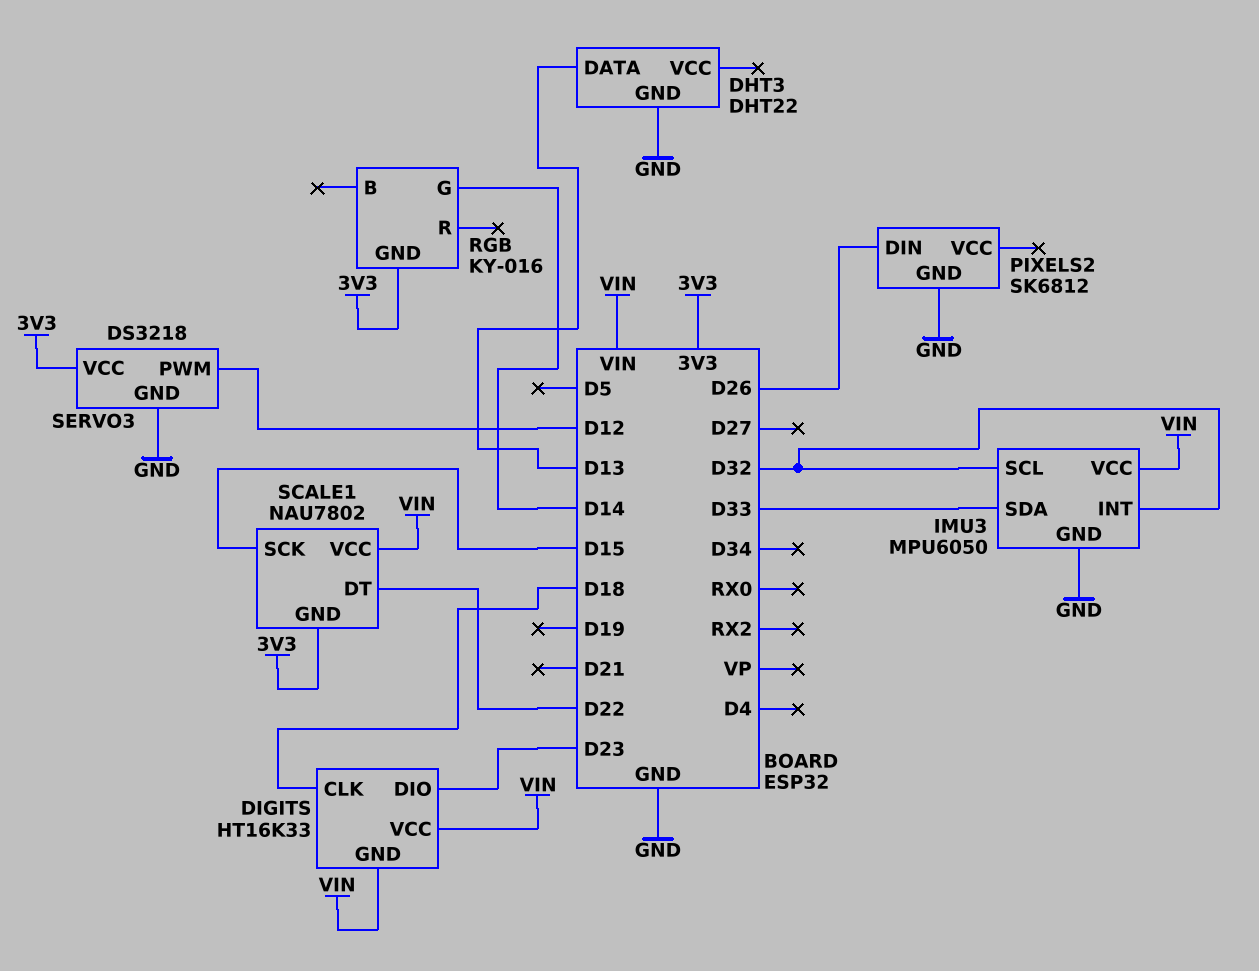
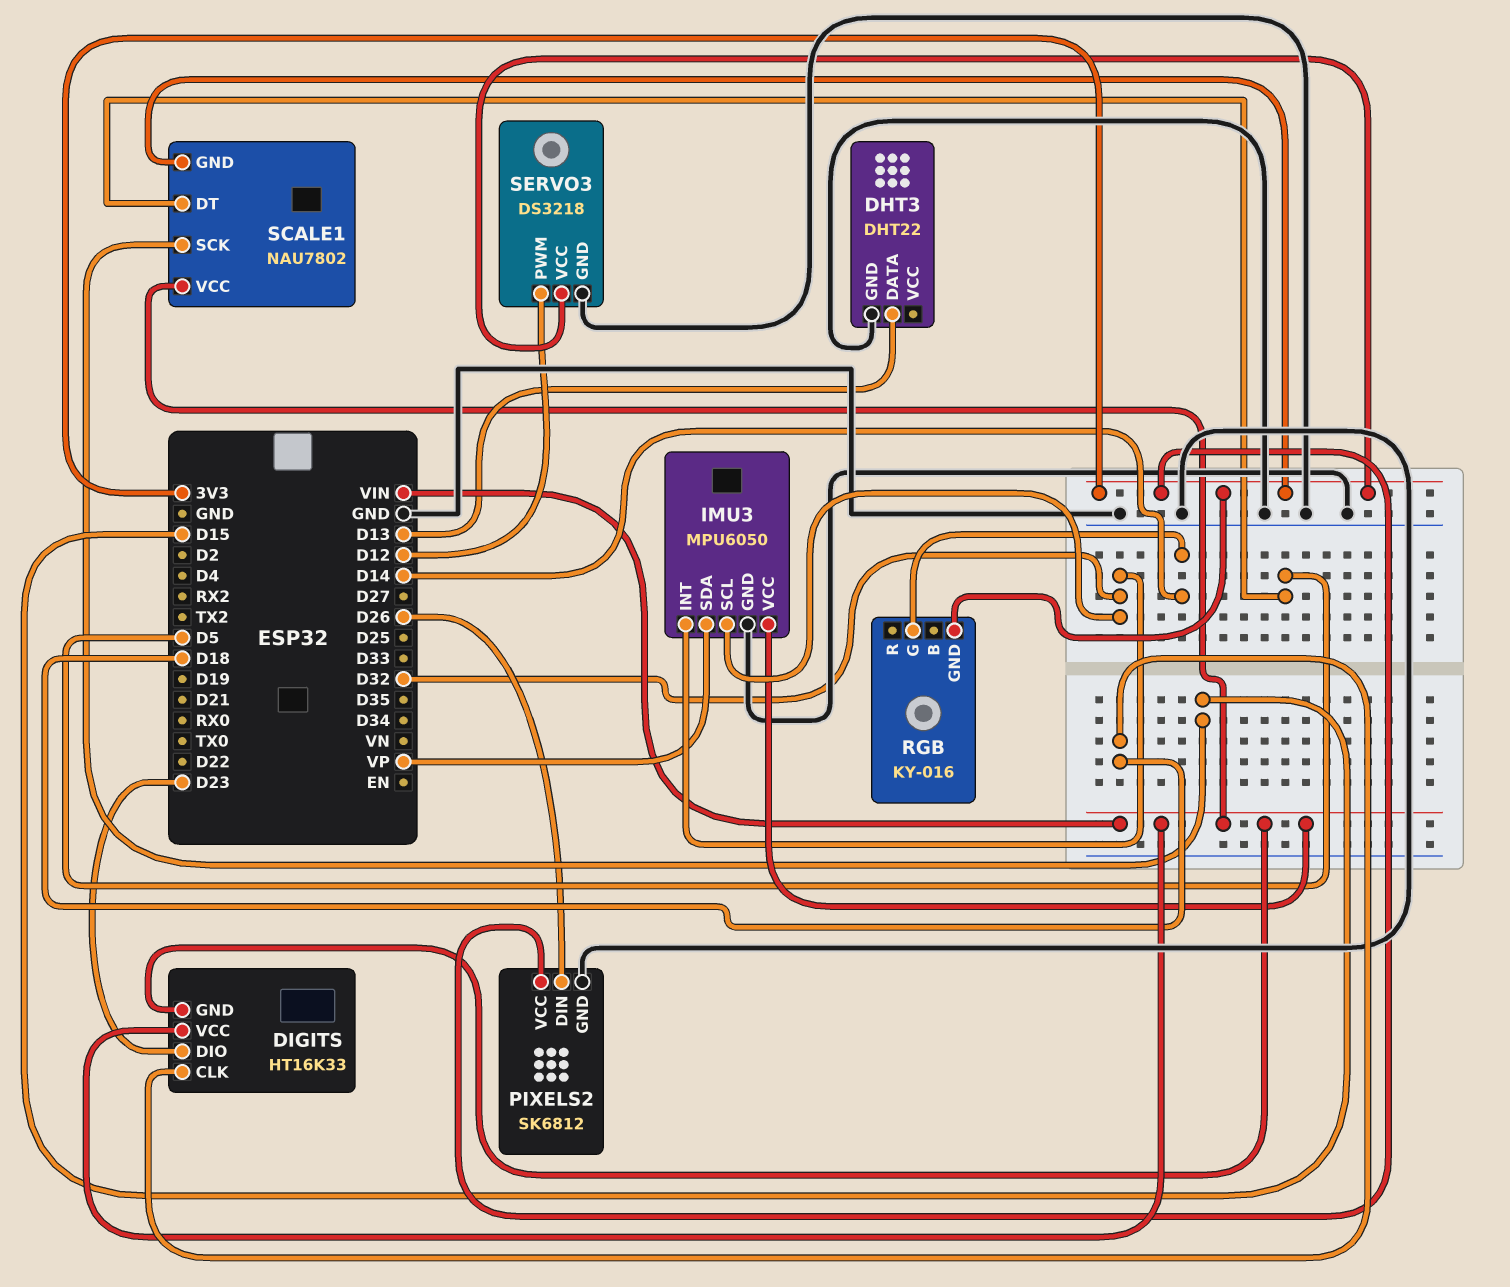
IMU3 pin SDA: D33 -> VP
PIXELS2 pin VCC: none -> 3V3
SCALE1 pin DT: D22 -> D5

